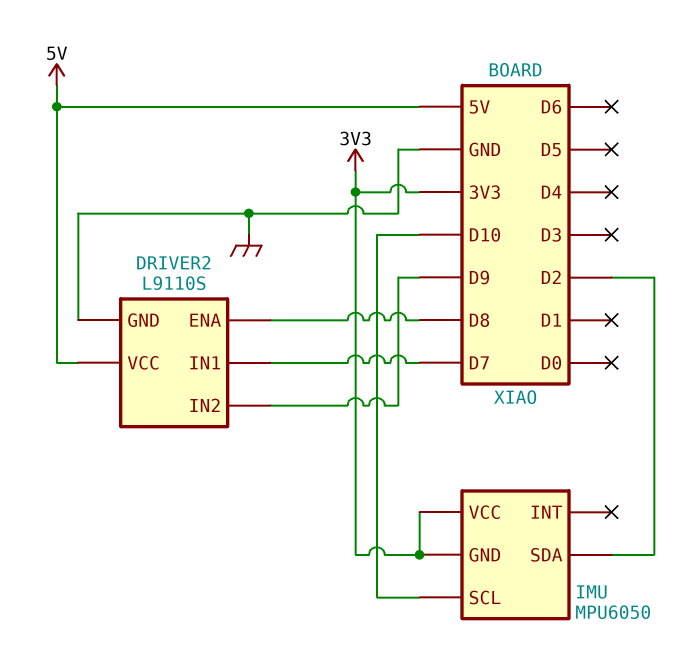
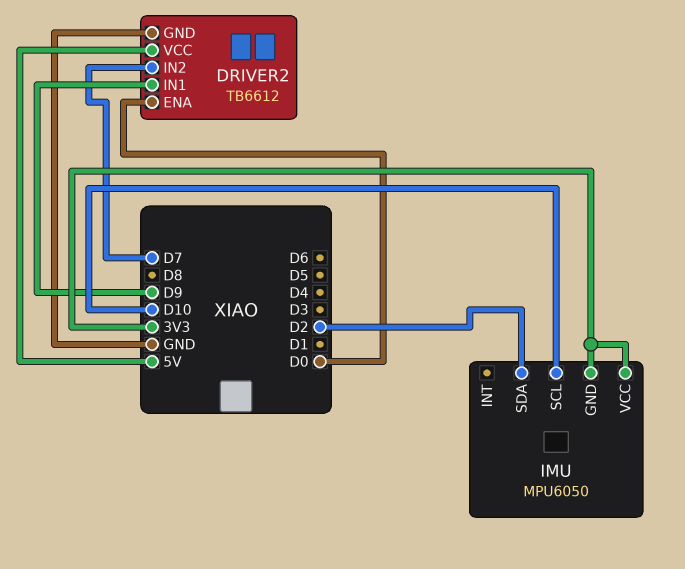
DRIVER2: L9110S -> TB6612
DRIVER2 pin ENA: D8 -> D0
DRIVER2 pin IN1: D7 -> D9
DRIVER2 pin IN2: D9 -> D7

